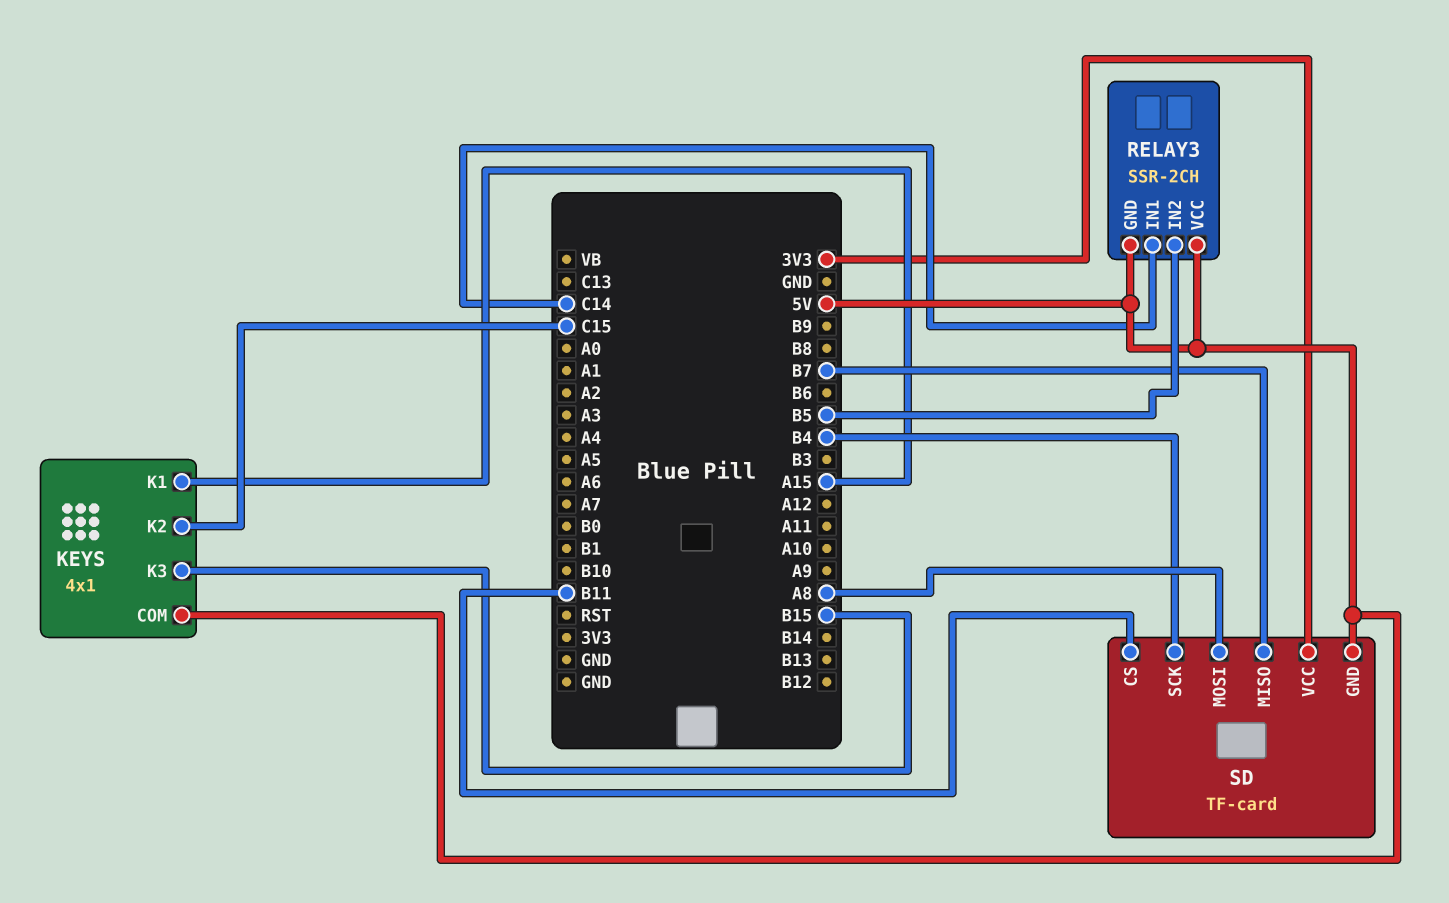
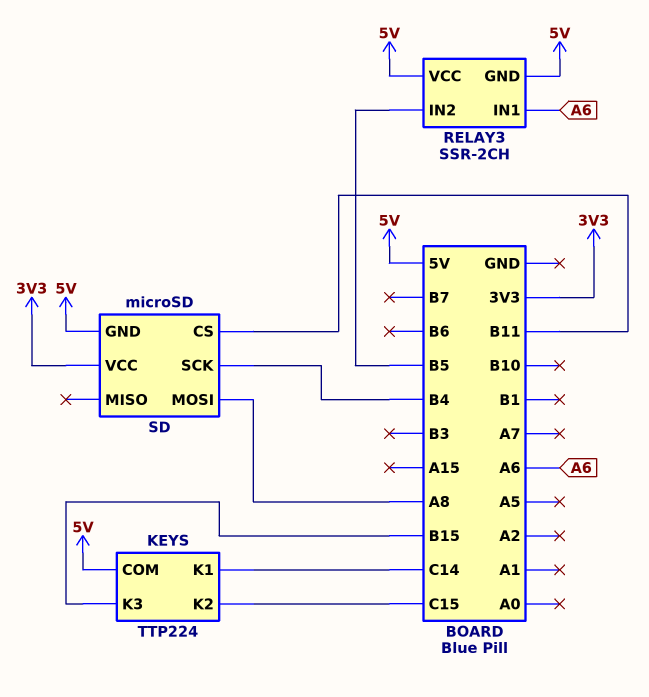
KEYS: 4x1 -> TTP224
KEYS pin K1: A15 -> C14
RELAY3 pin IN1: C14 -> A6
SD: TF-card -> microSD
SD pin MISO: B7 -> none

